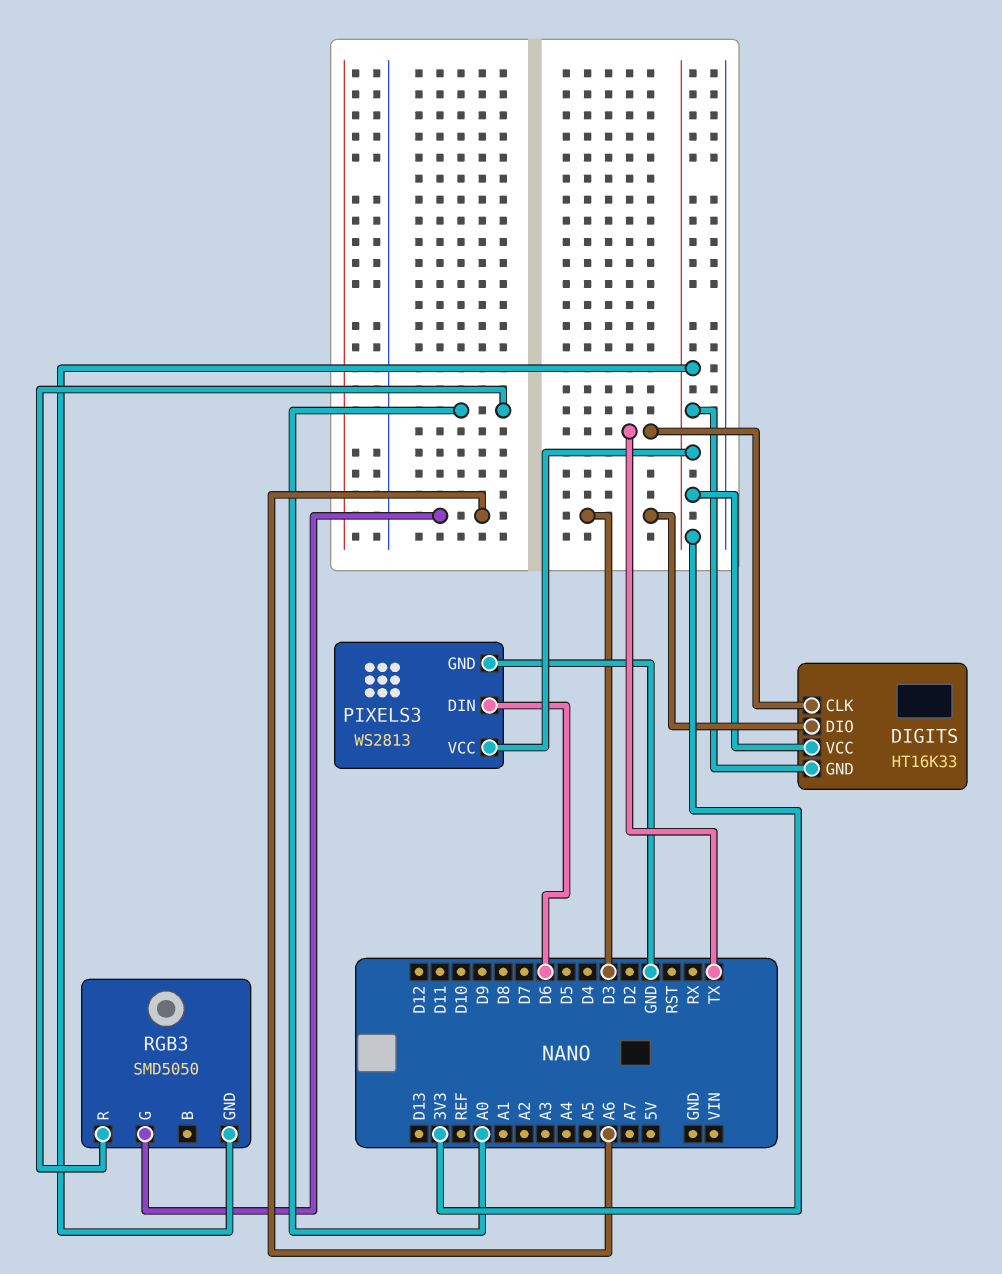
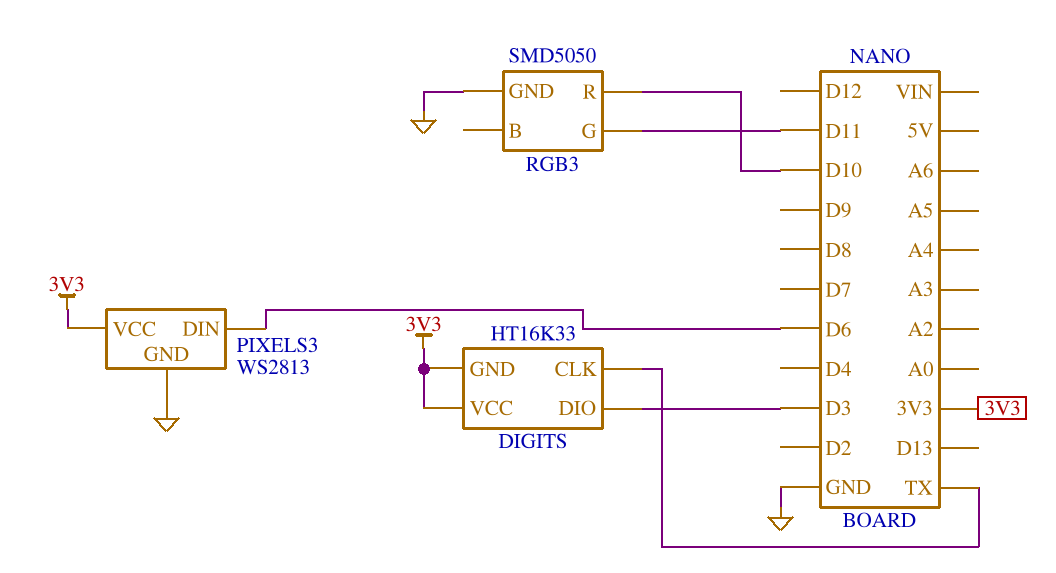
RGB3 pin G: A6 -> D11
RGB3 pin GND: 3V3 -> GND
RGB3 pin R: A0 -> D10

